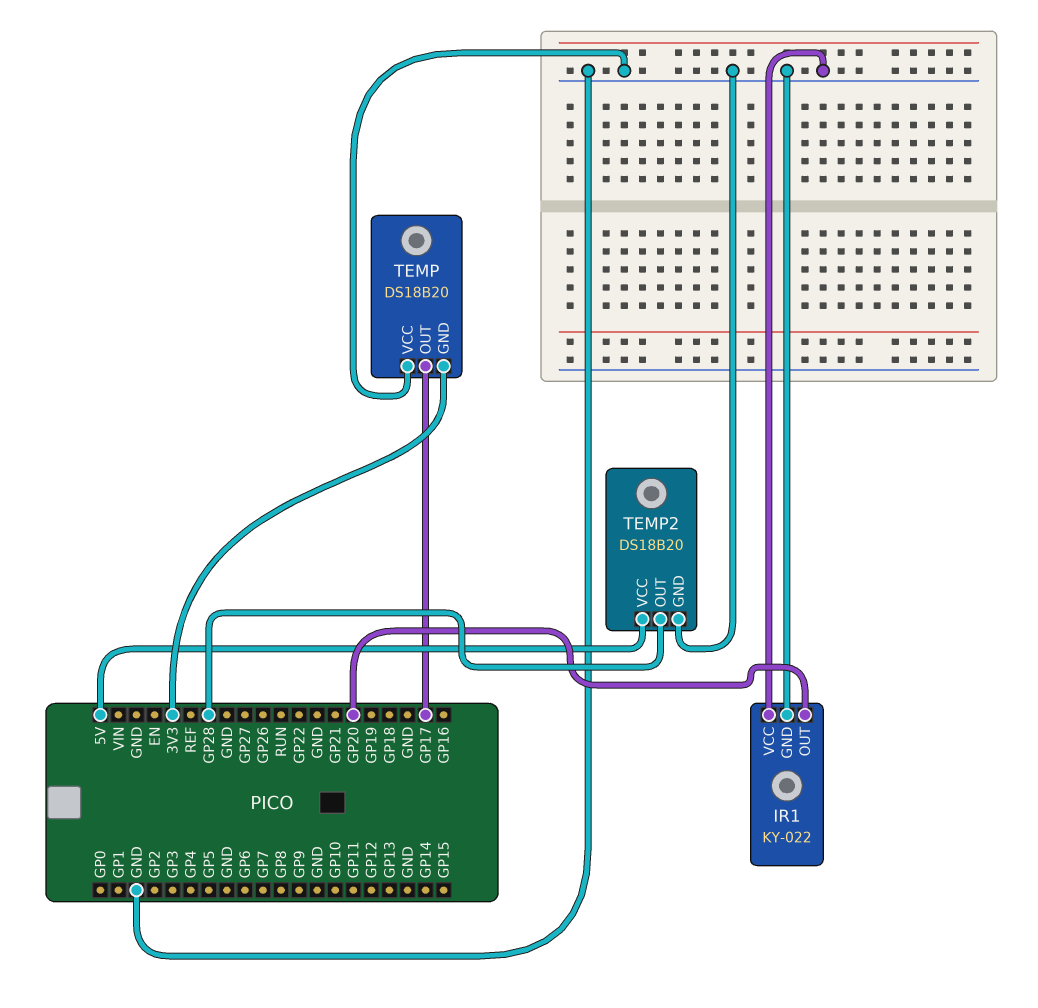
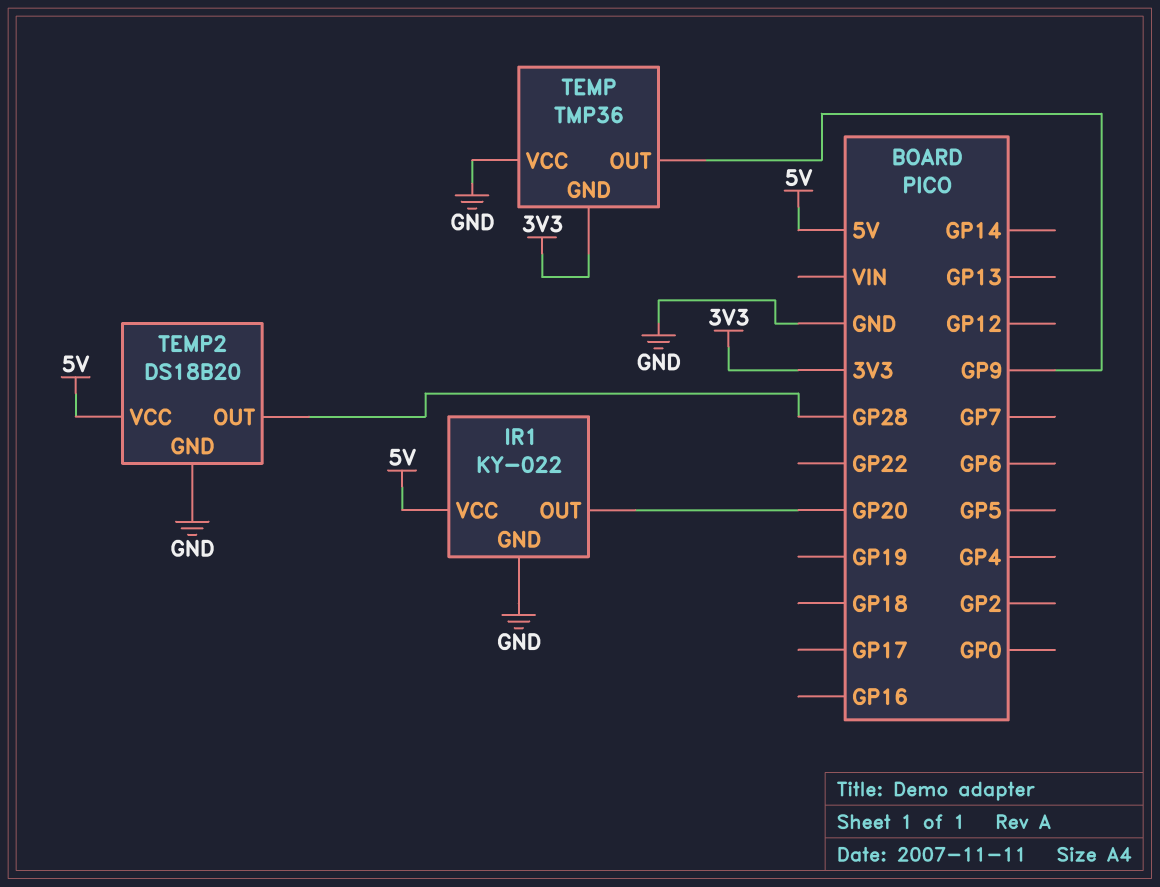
IR1 pin VCC: GND -> 5V
TEMP: DS18B20 -> TMP36
TEMP pin OUT: GP17 -> GP9

